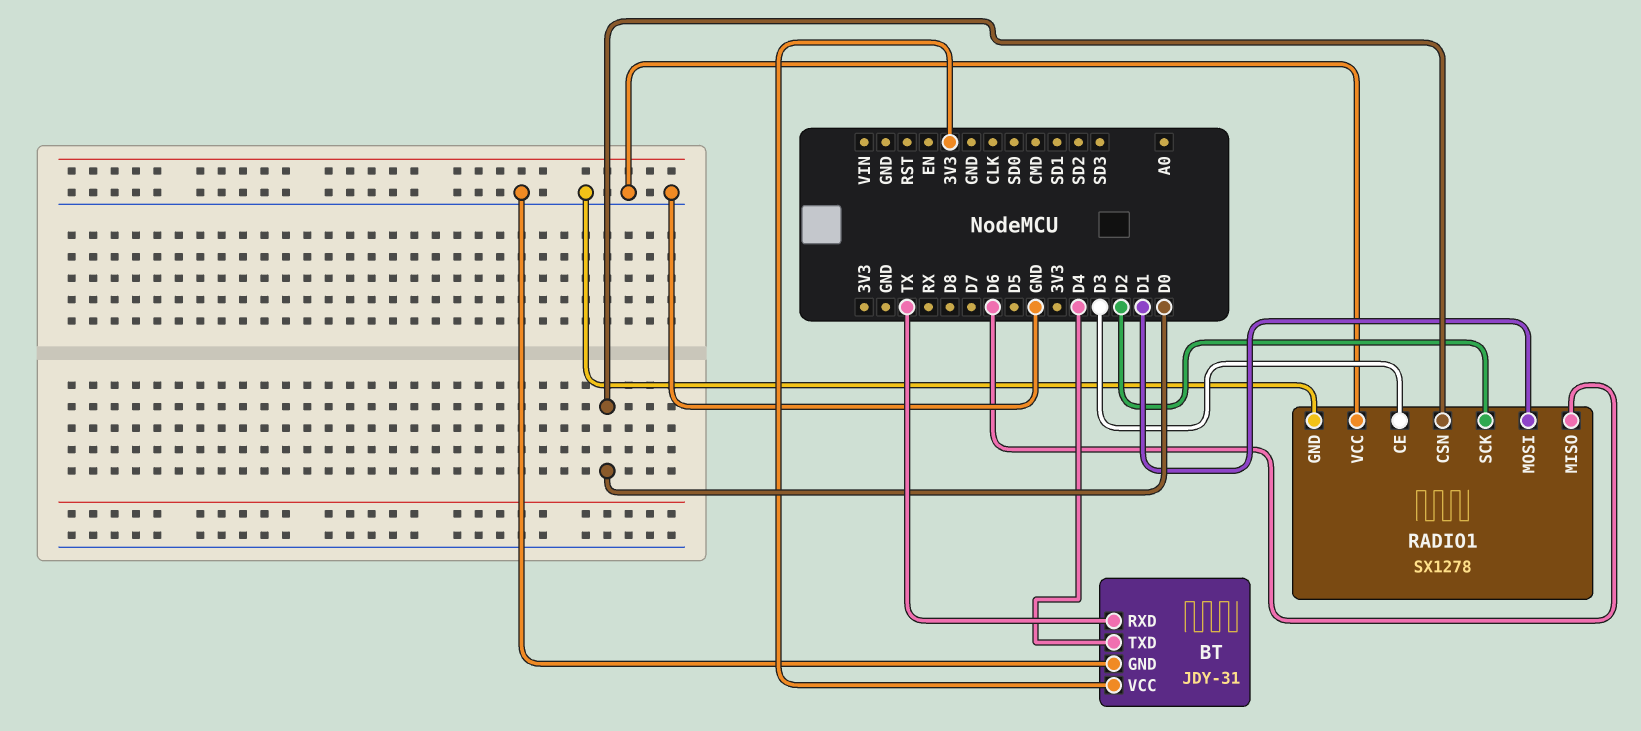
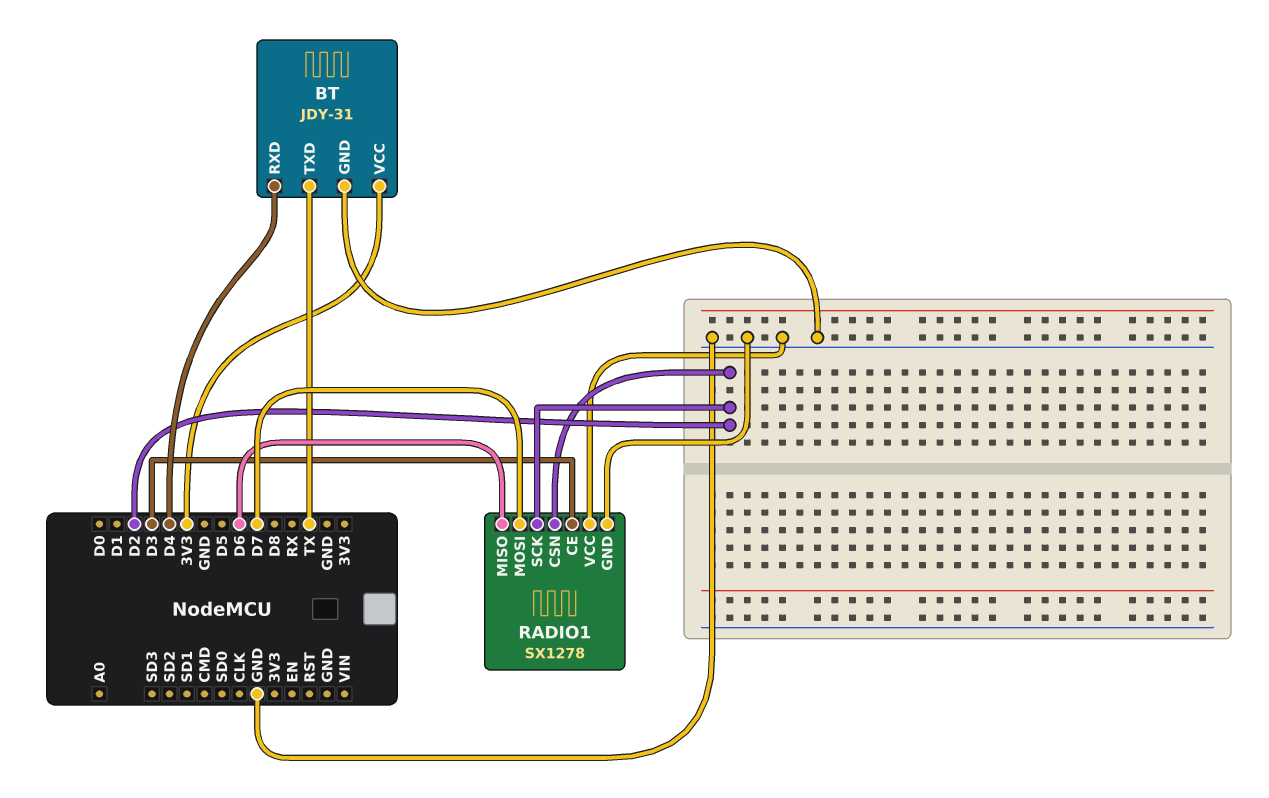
BT pin RXD: TX -> D4
BT pin TXD: D4 -> TX
RADIO1 pin CSN: D0 -> D2
RADIO1 pin MOSI: D1 -> D7

